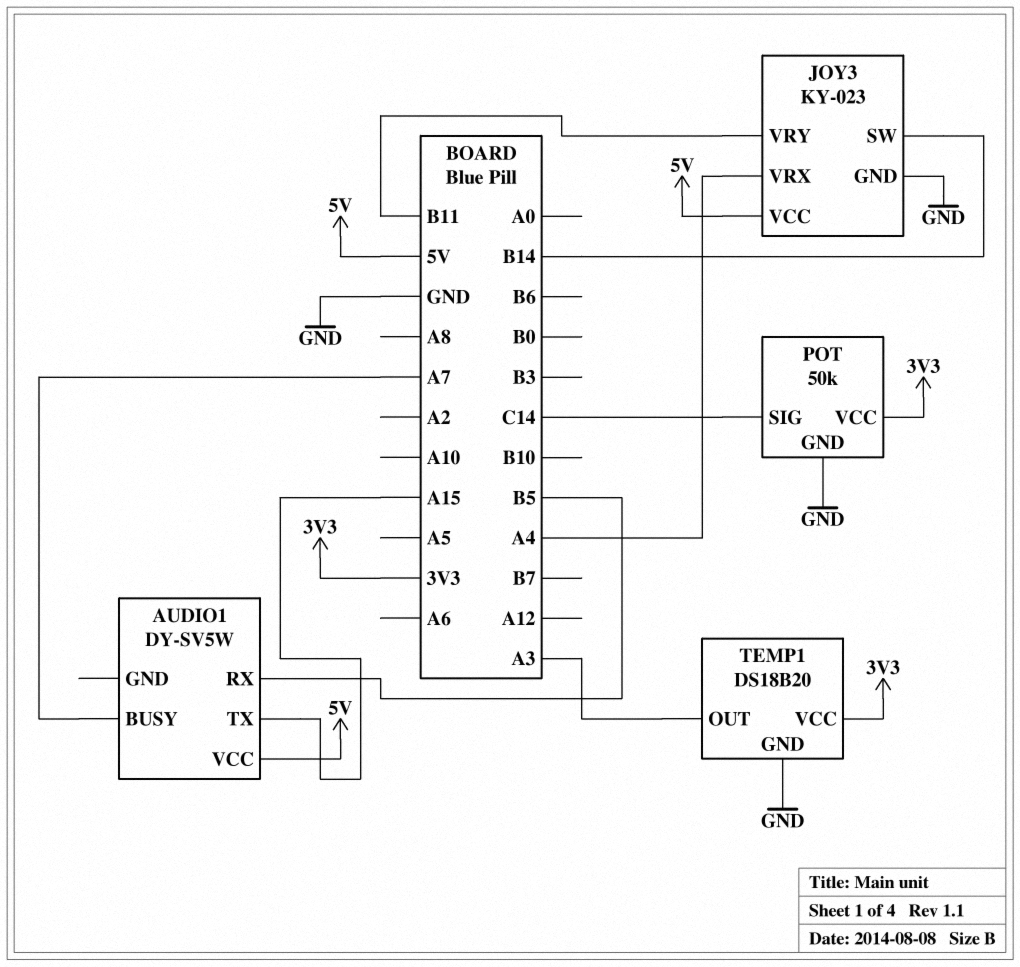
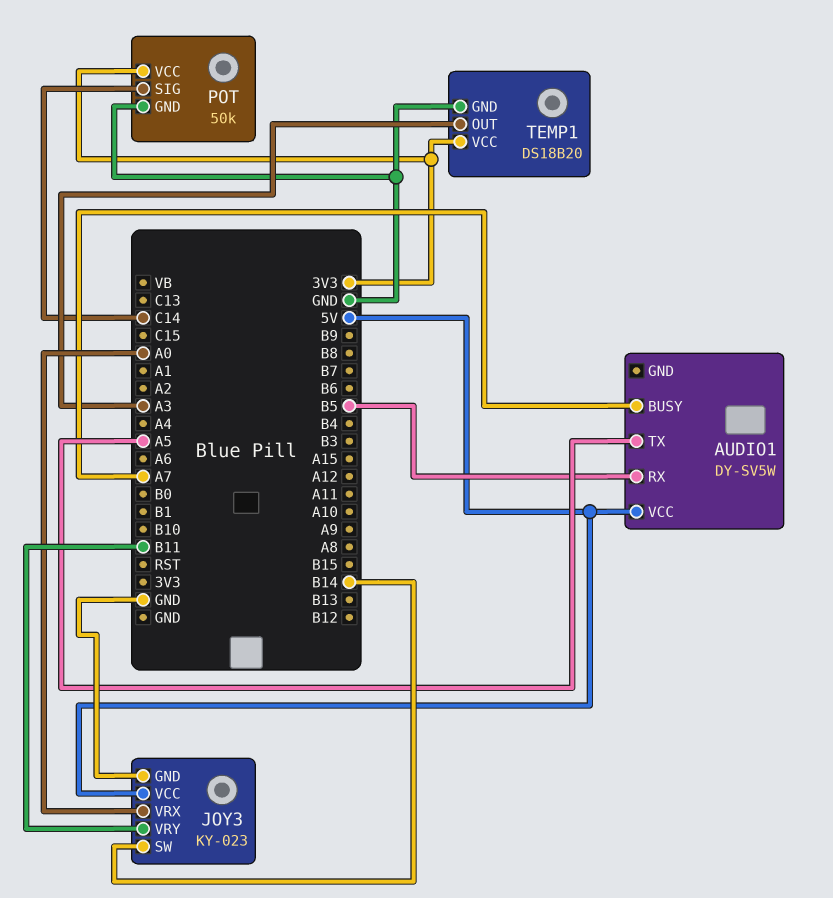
AUDIO1 pin TX: A15 -> A5
JOY3 pin VRX: A4 -> A0

